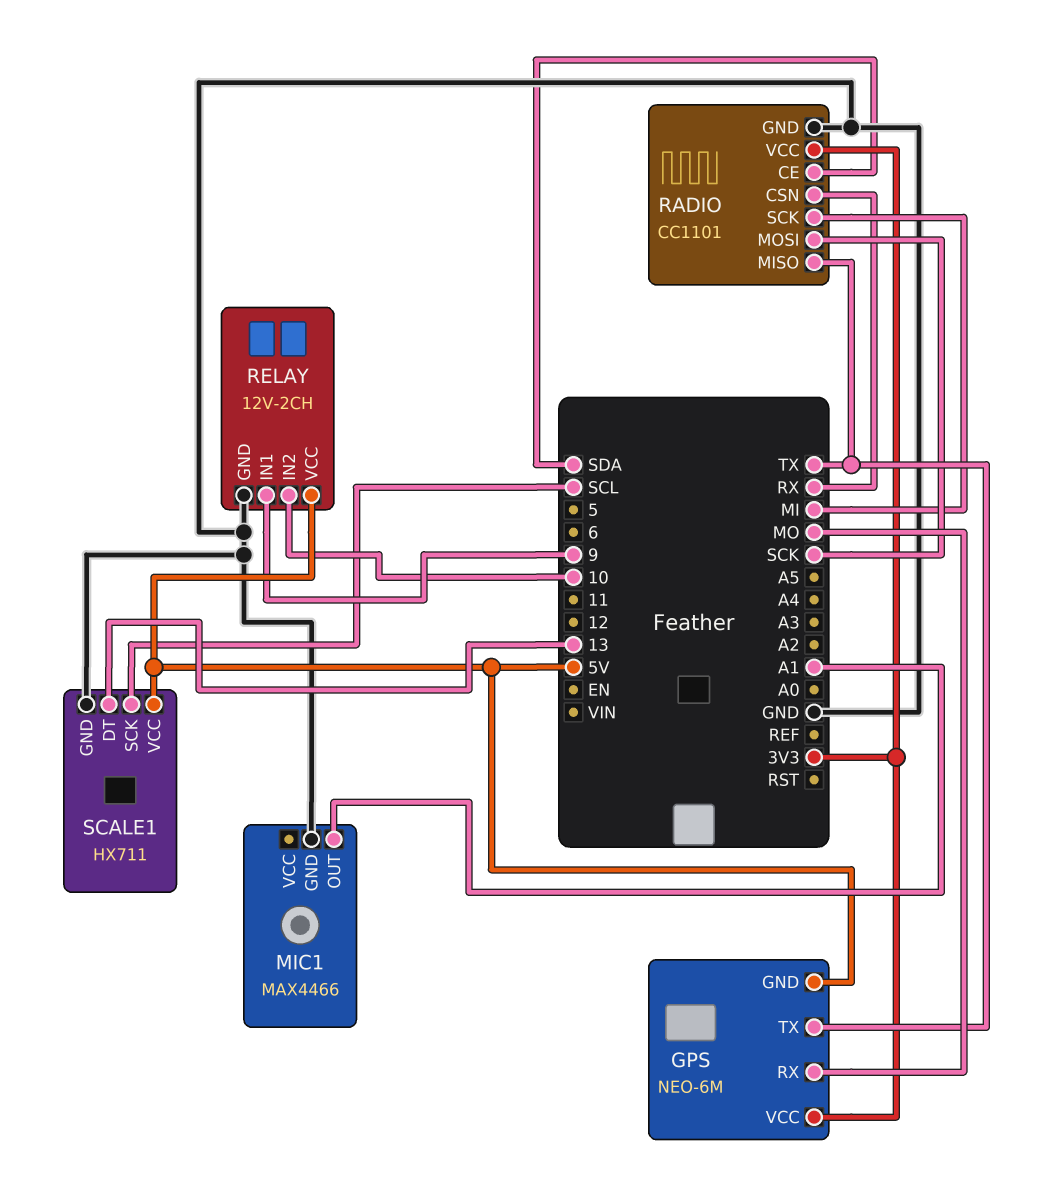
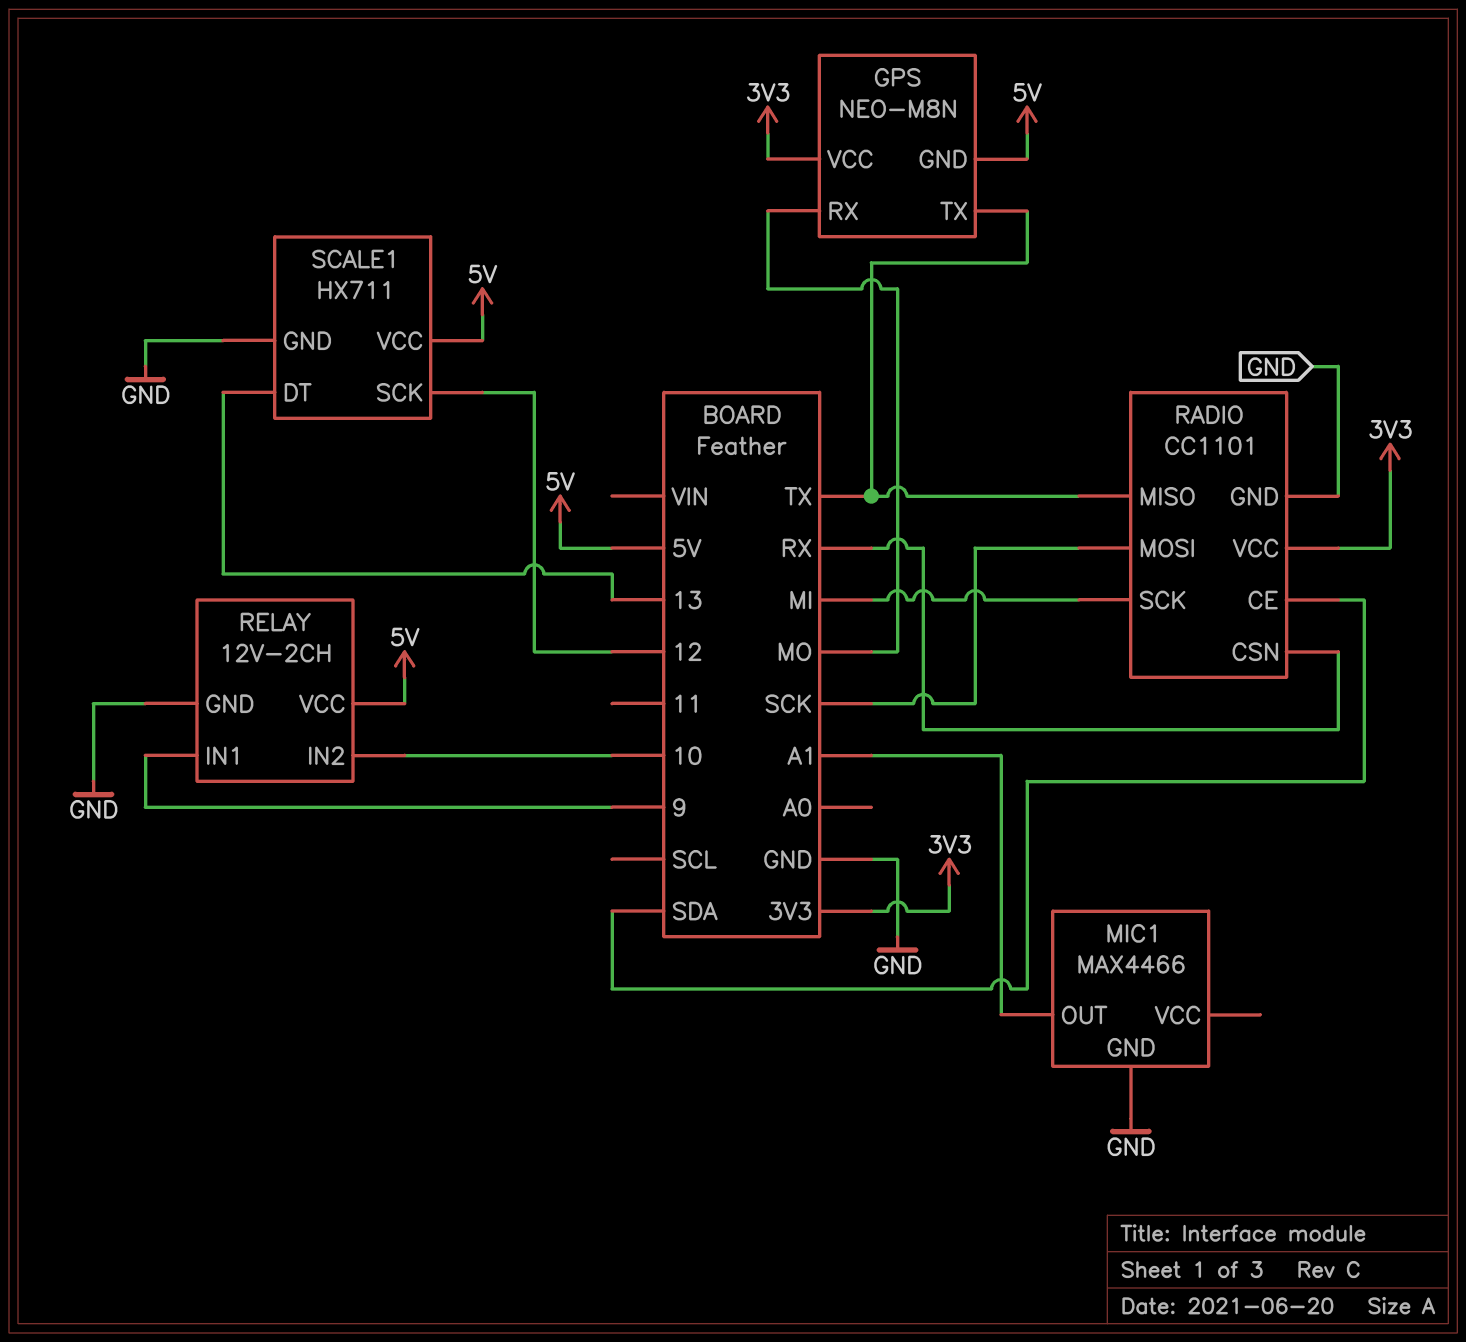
GPS: NEO-6M -> NEO-M8N
SCALE1 pin SCK: SCL -> 12

